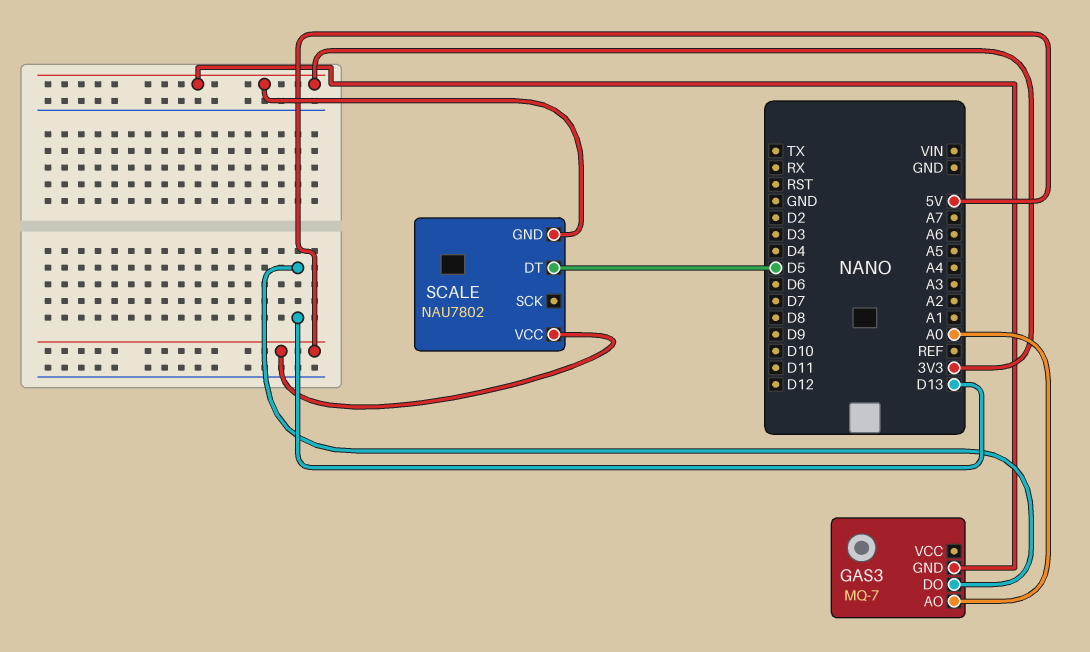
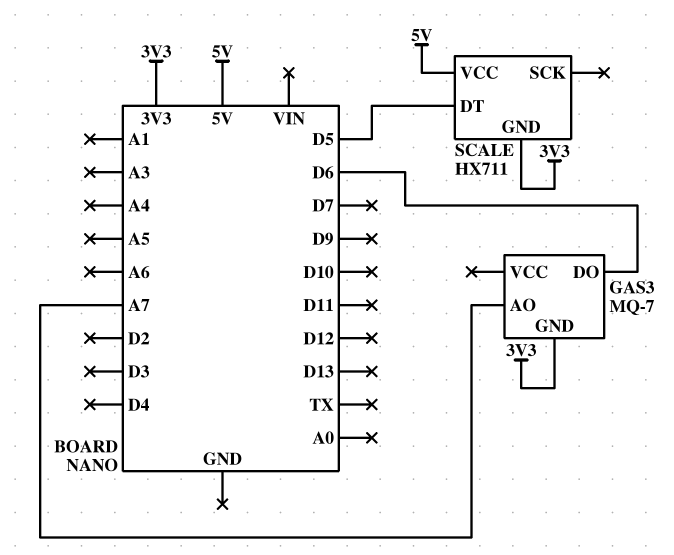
GAS3 pin AO: A0 -> A7
GAS3 pin DO: D13 -> D6
SCALE: NAU7802 -> HX711

